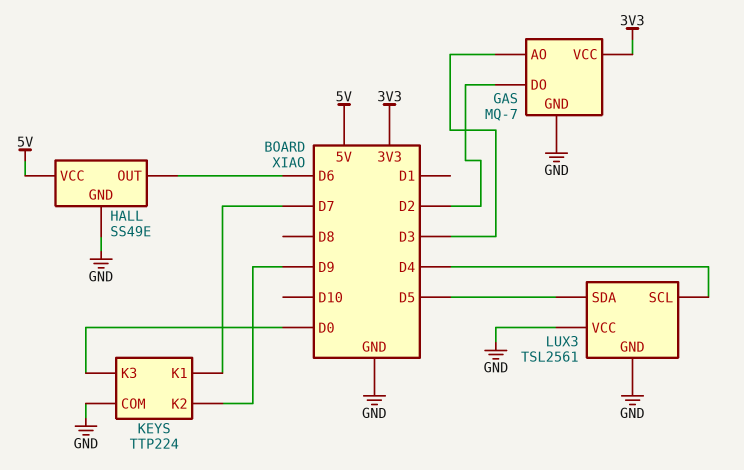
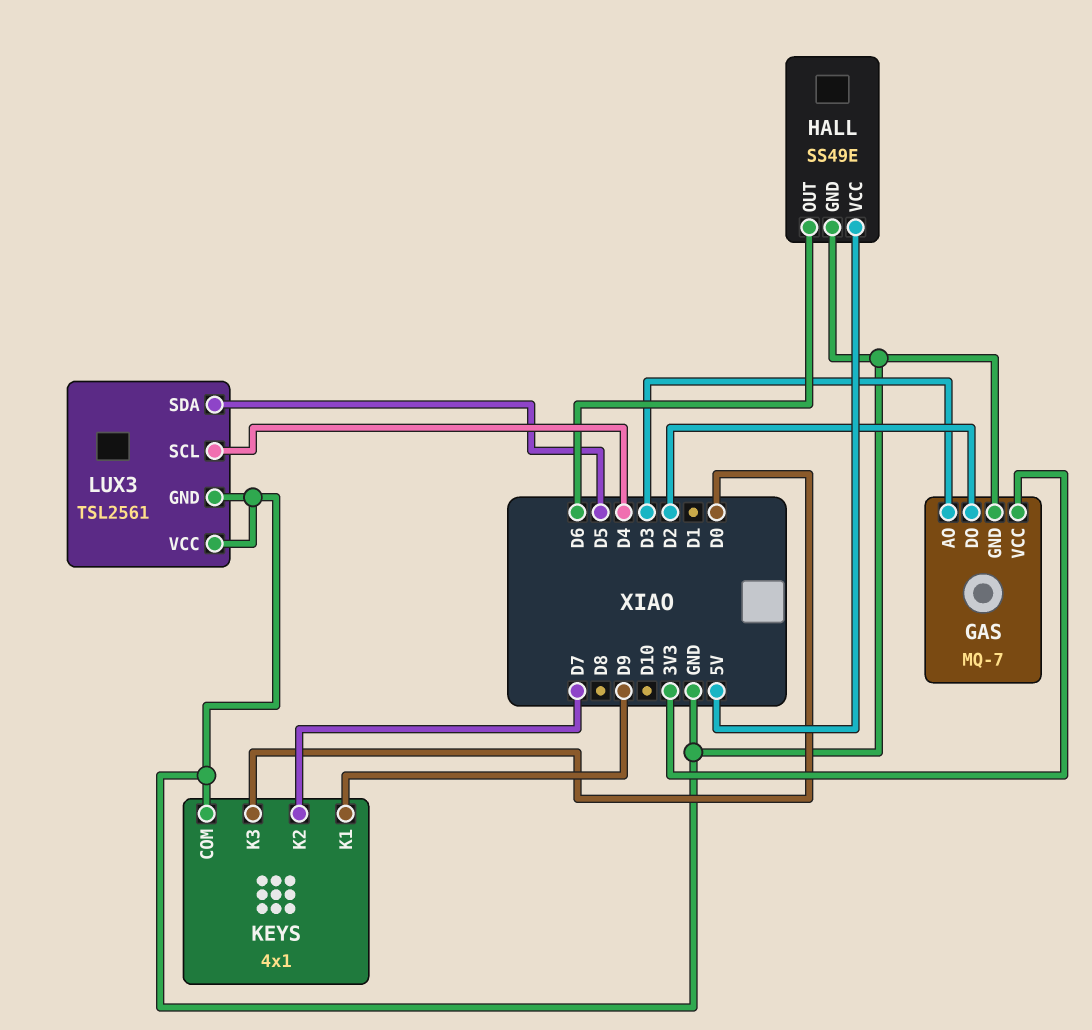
KEYS: TTP224 -> 4x1
KEYS pin K1: D7 -> D9
KEYS pin K2: D9 -> D7

